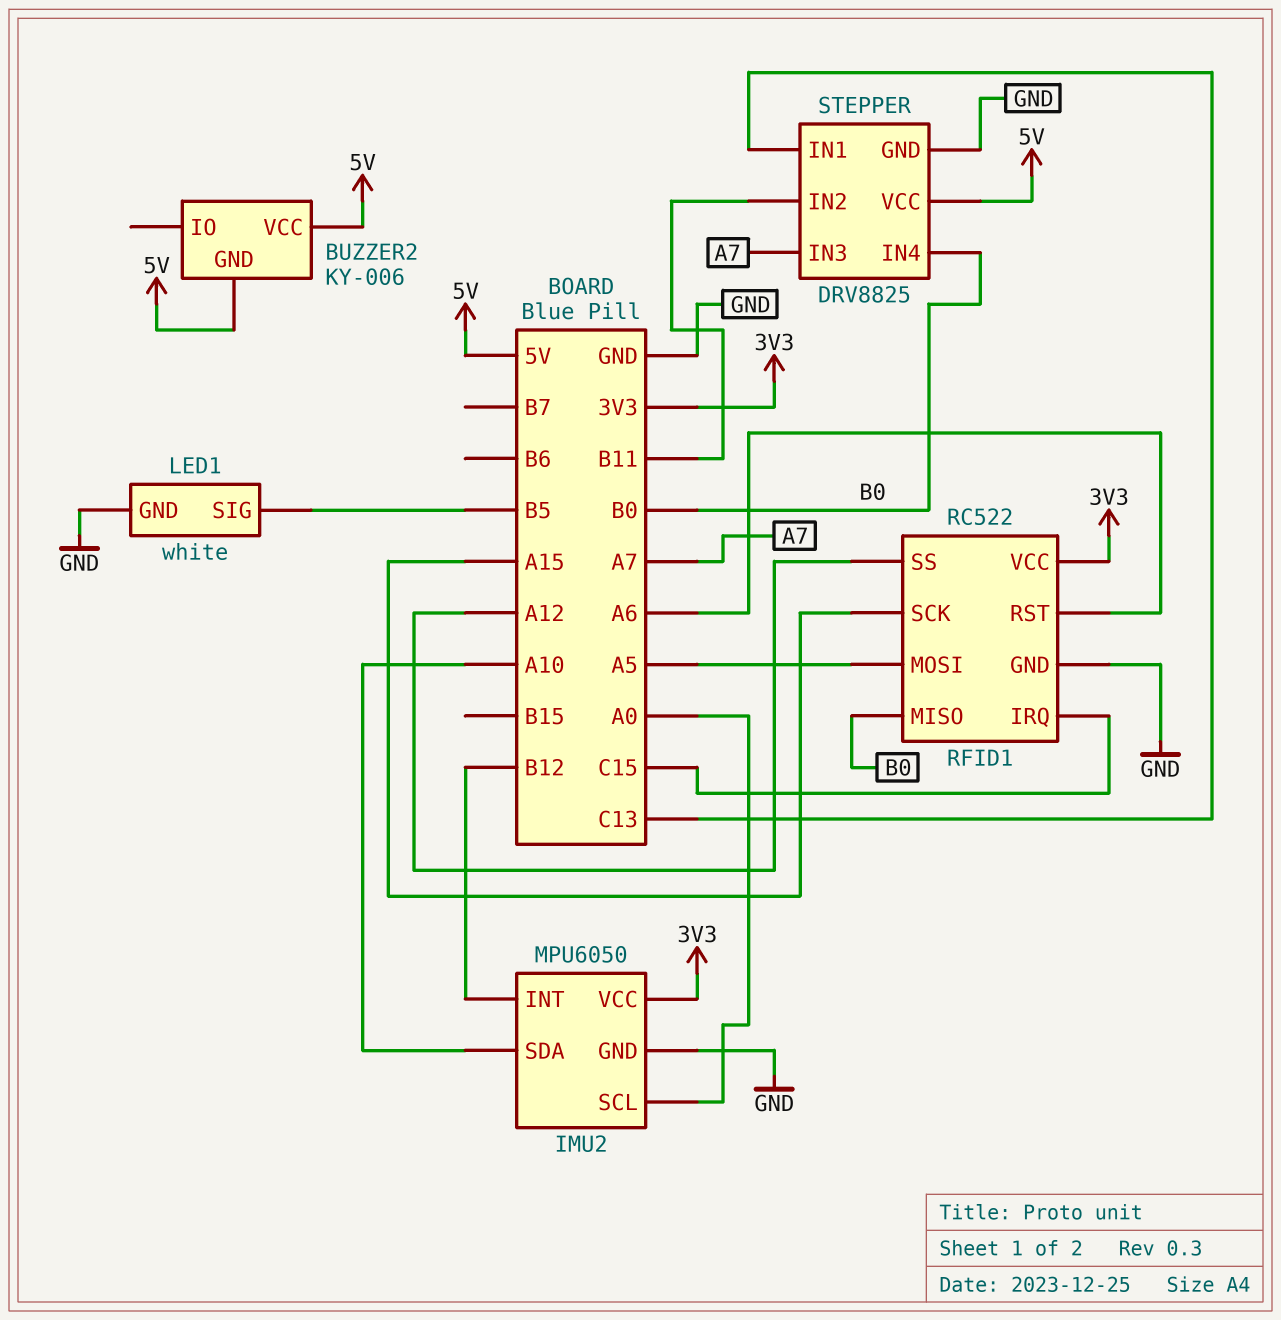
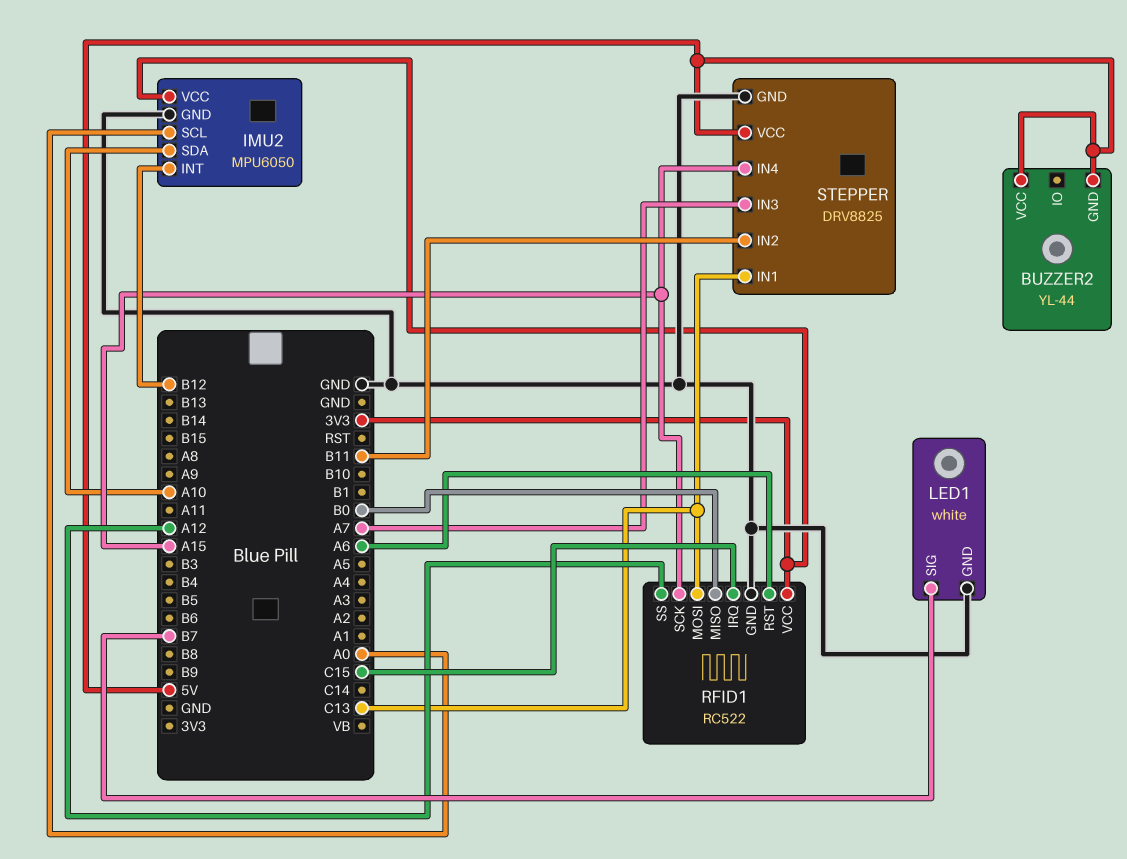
BUZZER2: KY-006 -> YL-44
LED1 pin SIG: B5 -> B7
RFID1 pin MOSI: A5 -> C13
STEPPER pin IN4: B0 -> A15

